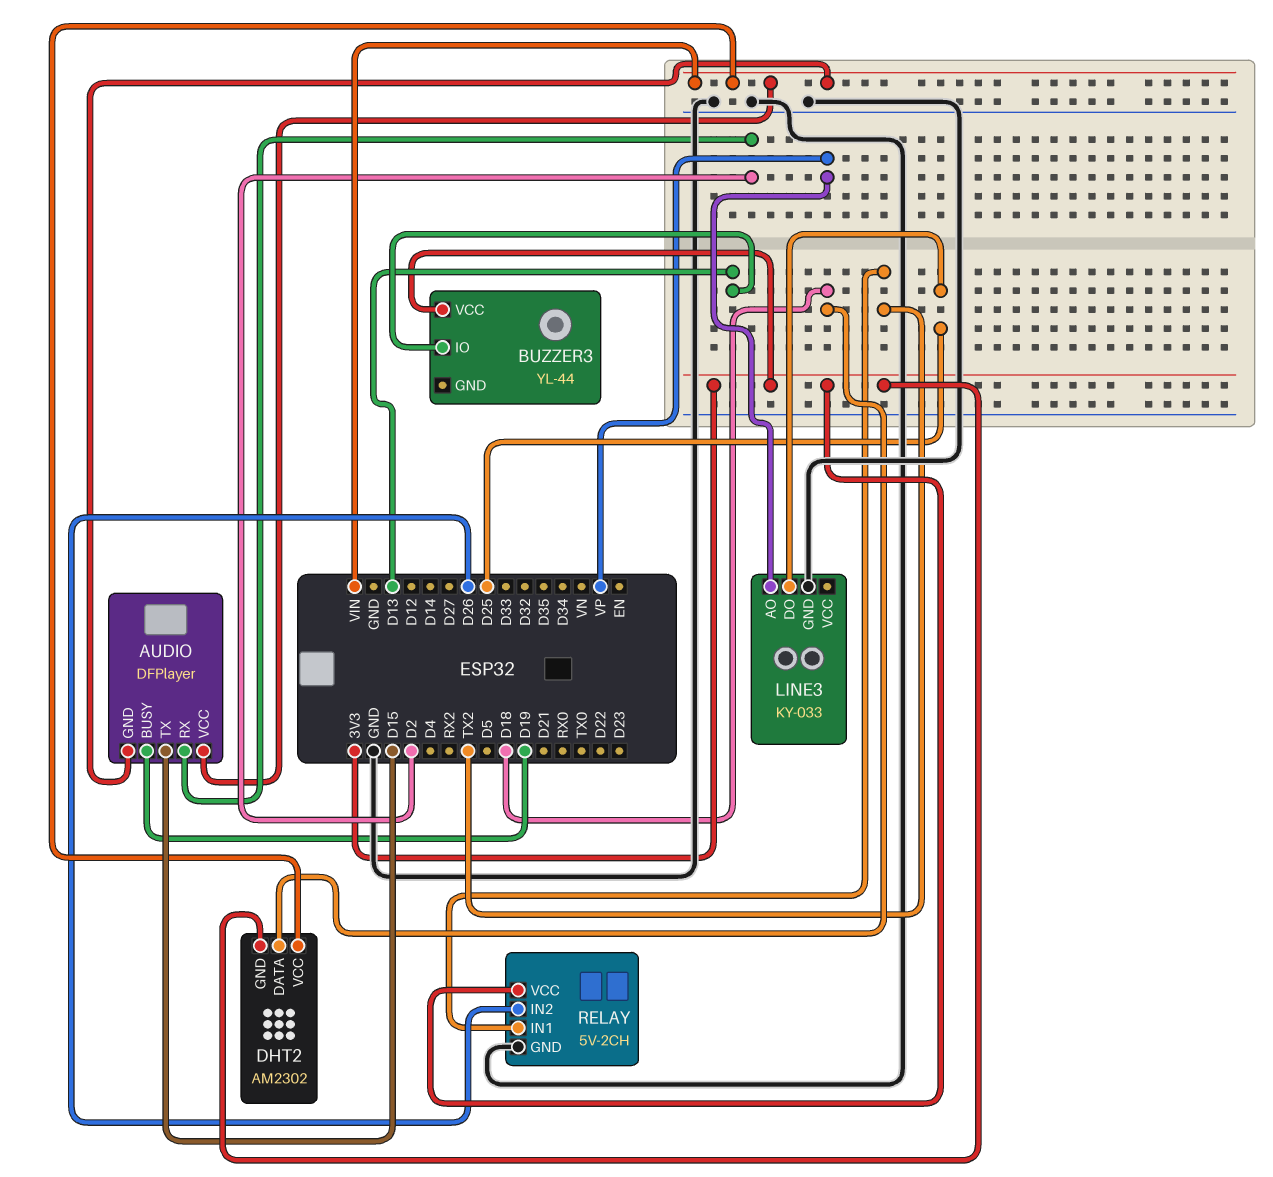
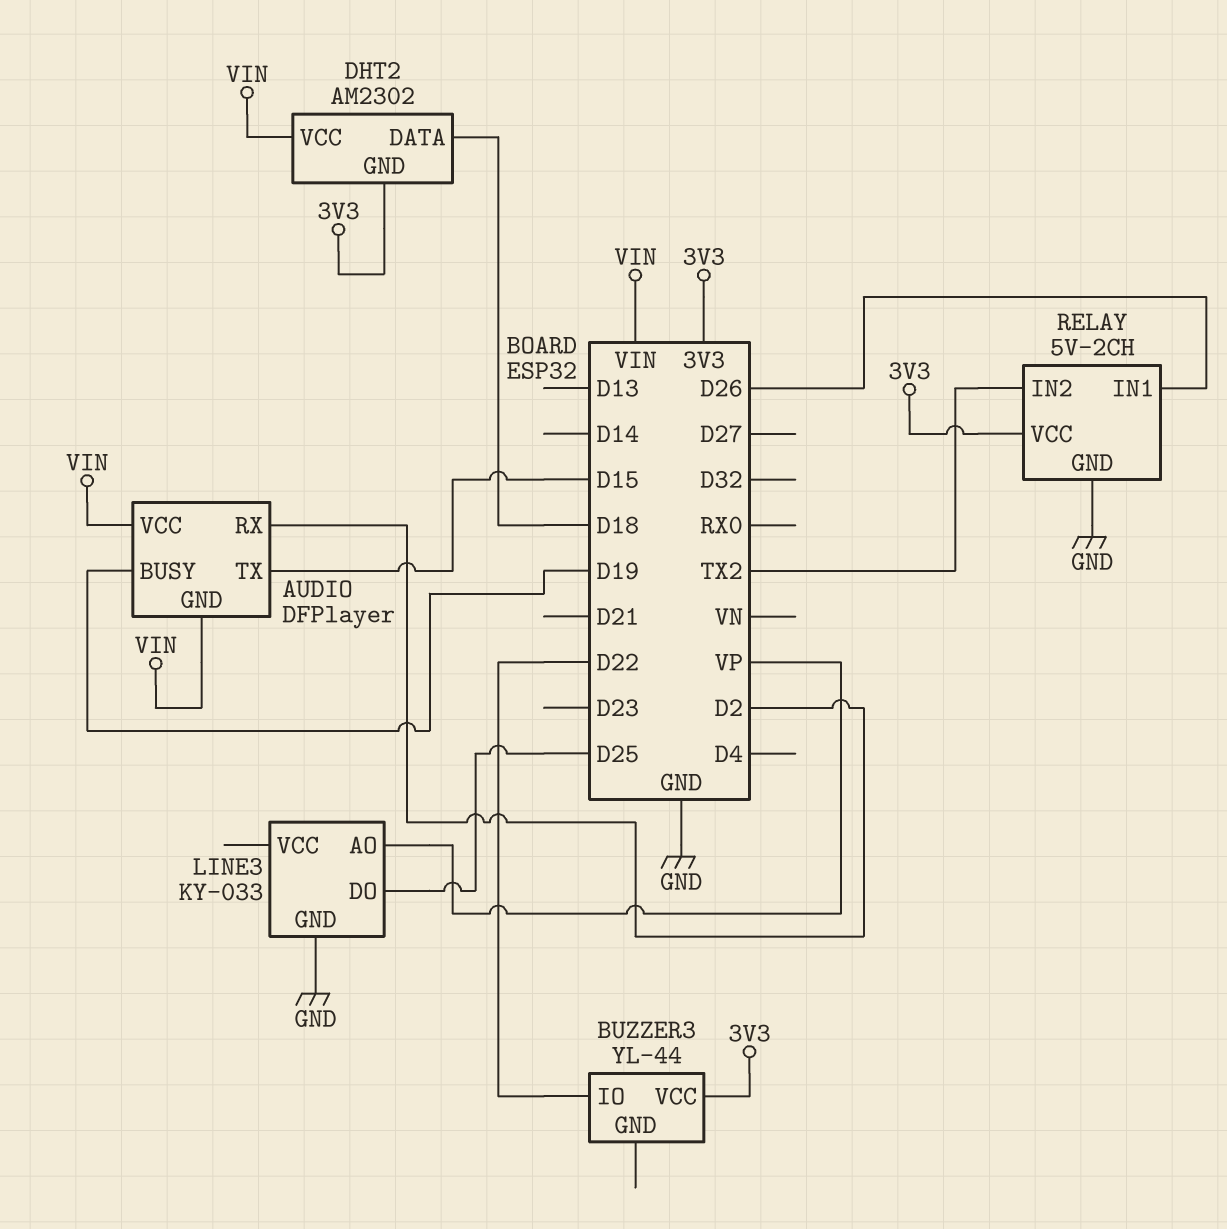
BUZZER3 pin IO: D13 -> D22
RELAY pin IN1: TX2 -> D26
RELAY pin IN2: D26 -> TX2

